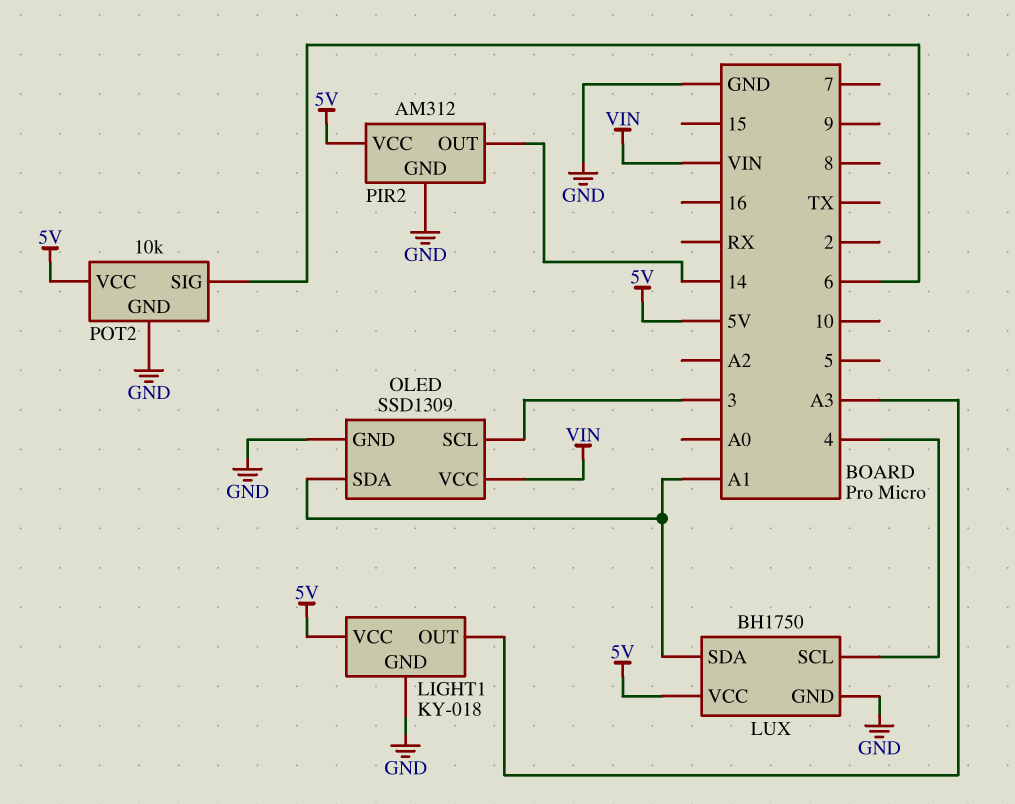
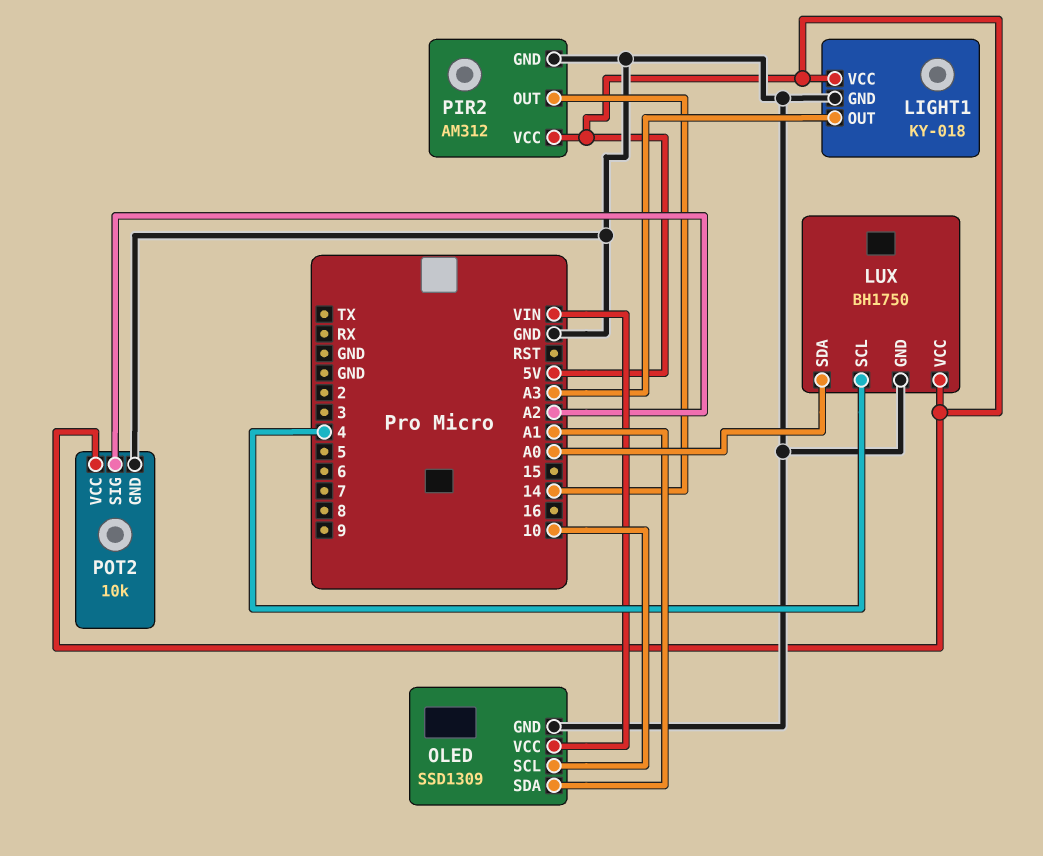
LUX pin SDA: A1 -> A0
OLED pin SCL: 3 -> 10
POT2 pin SIG: 6 -> A2

